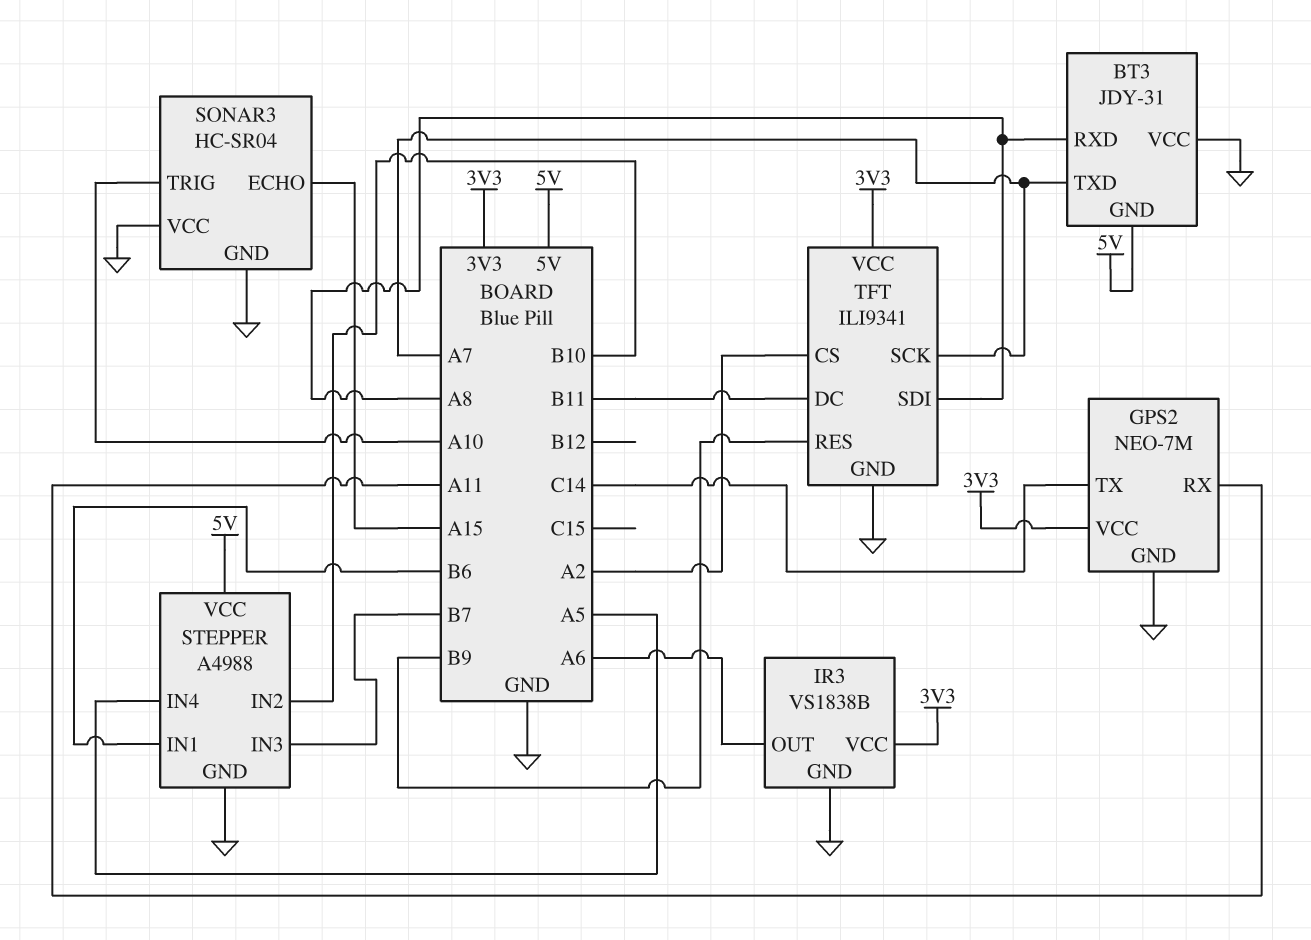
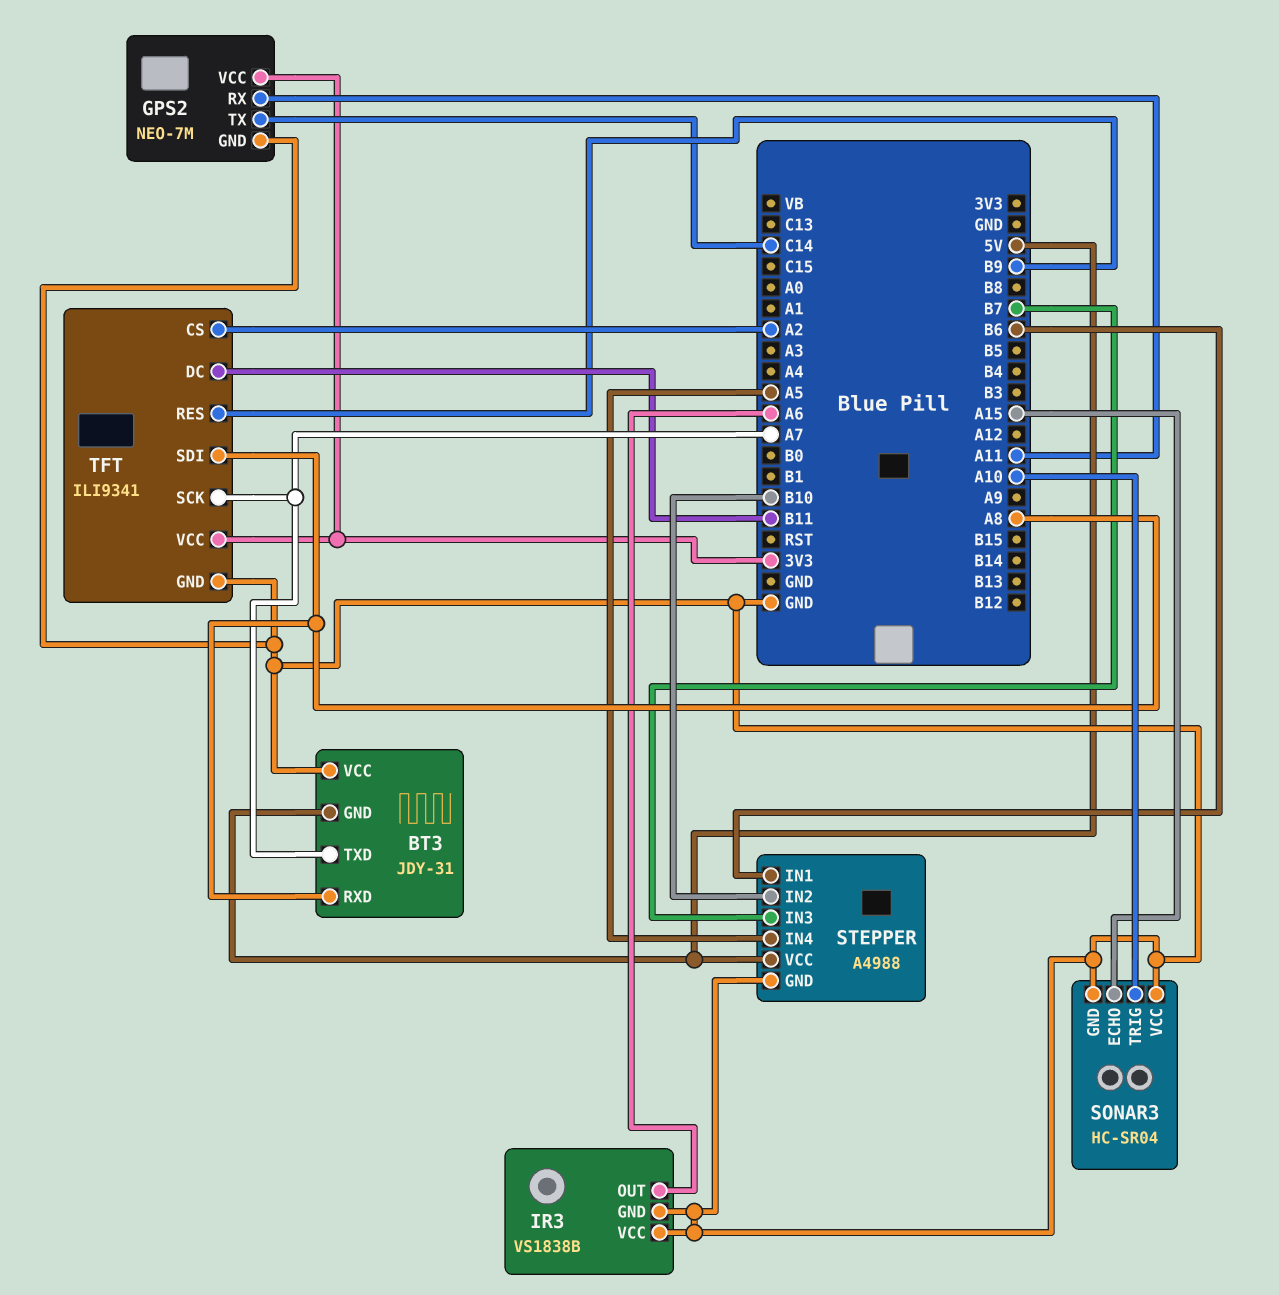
IR3 pin VCC: 3V3 -> GND

